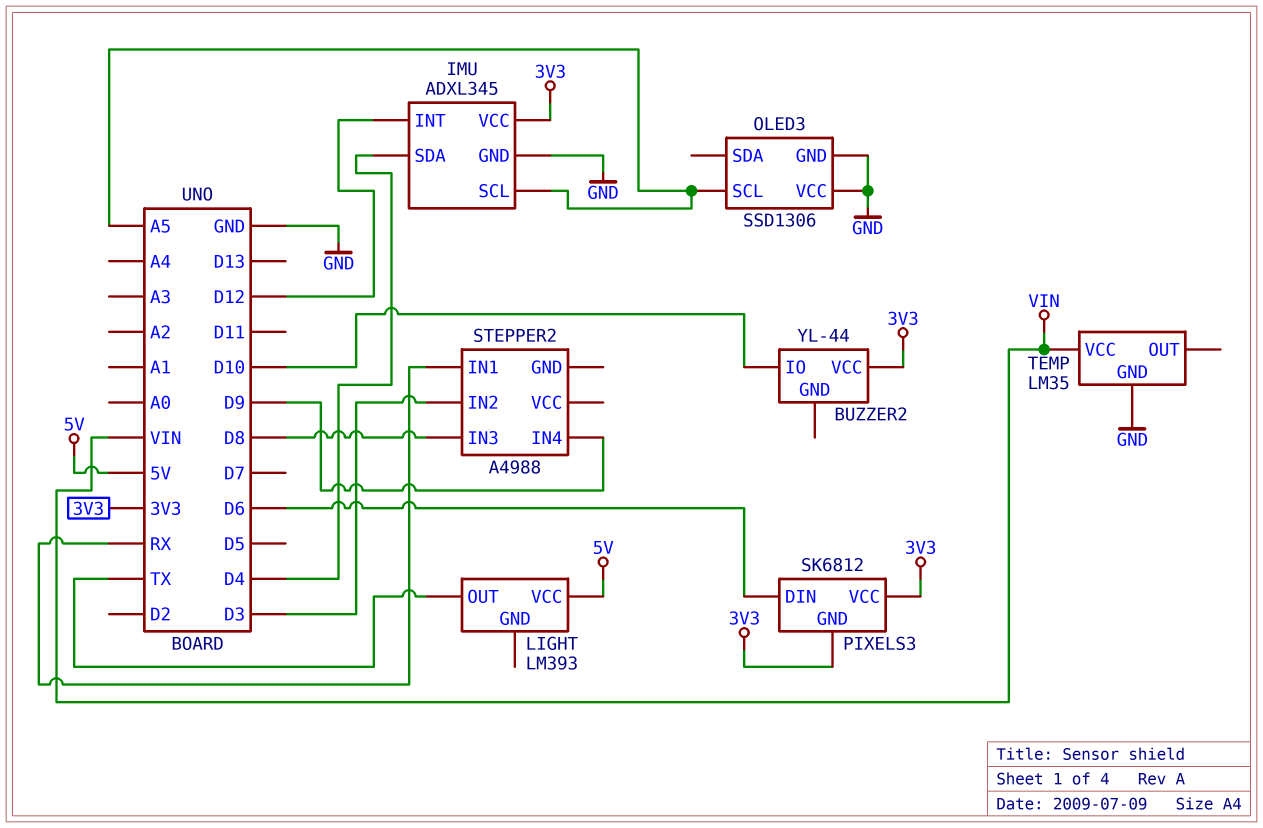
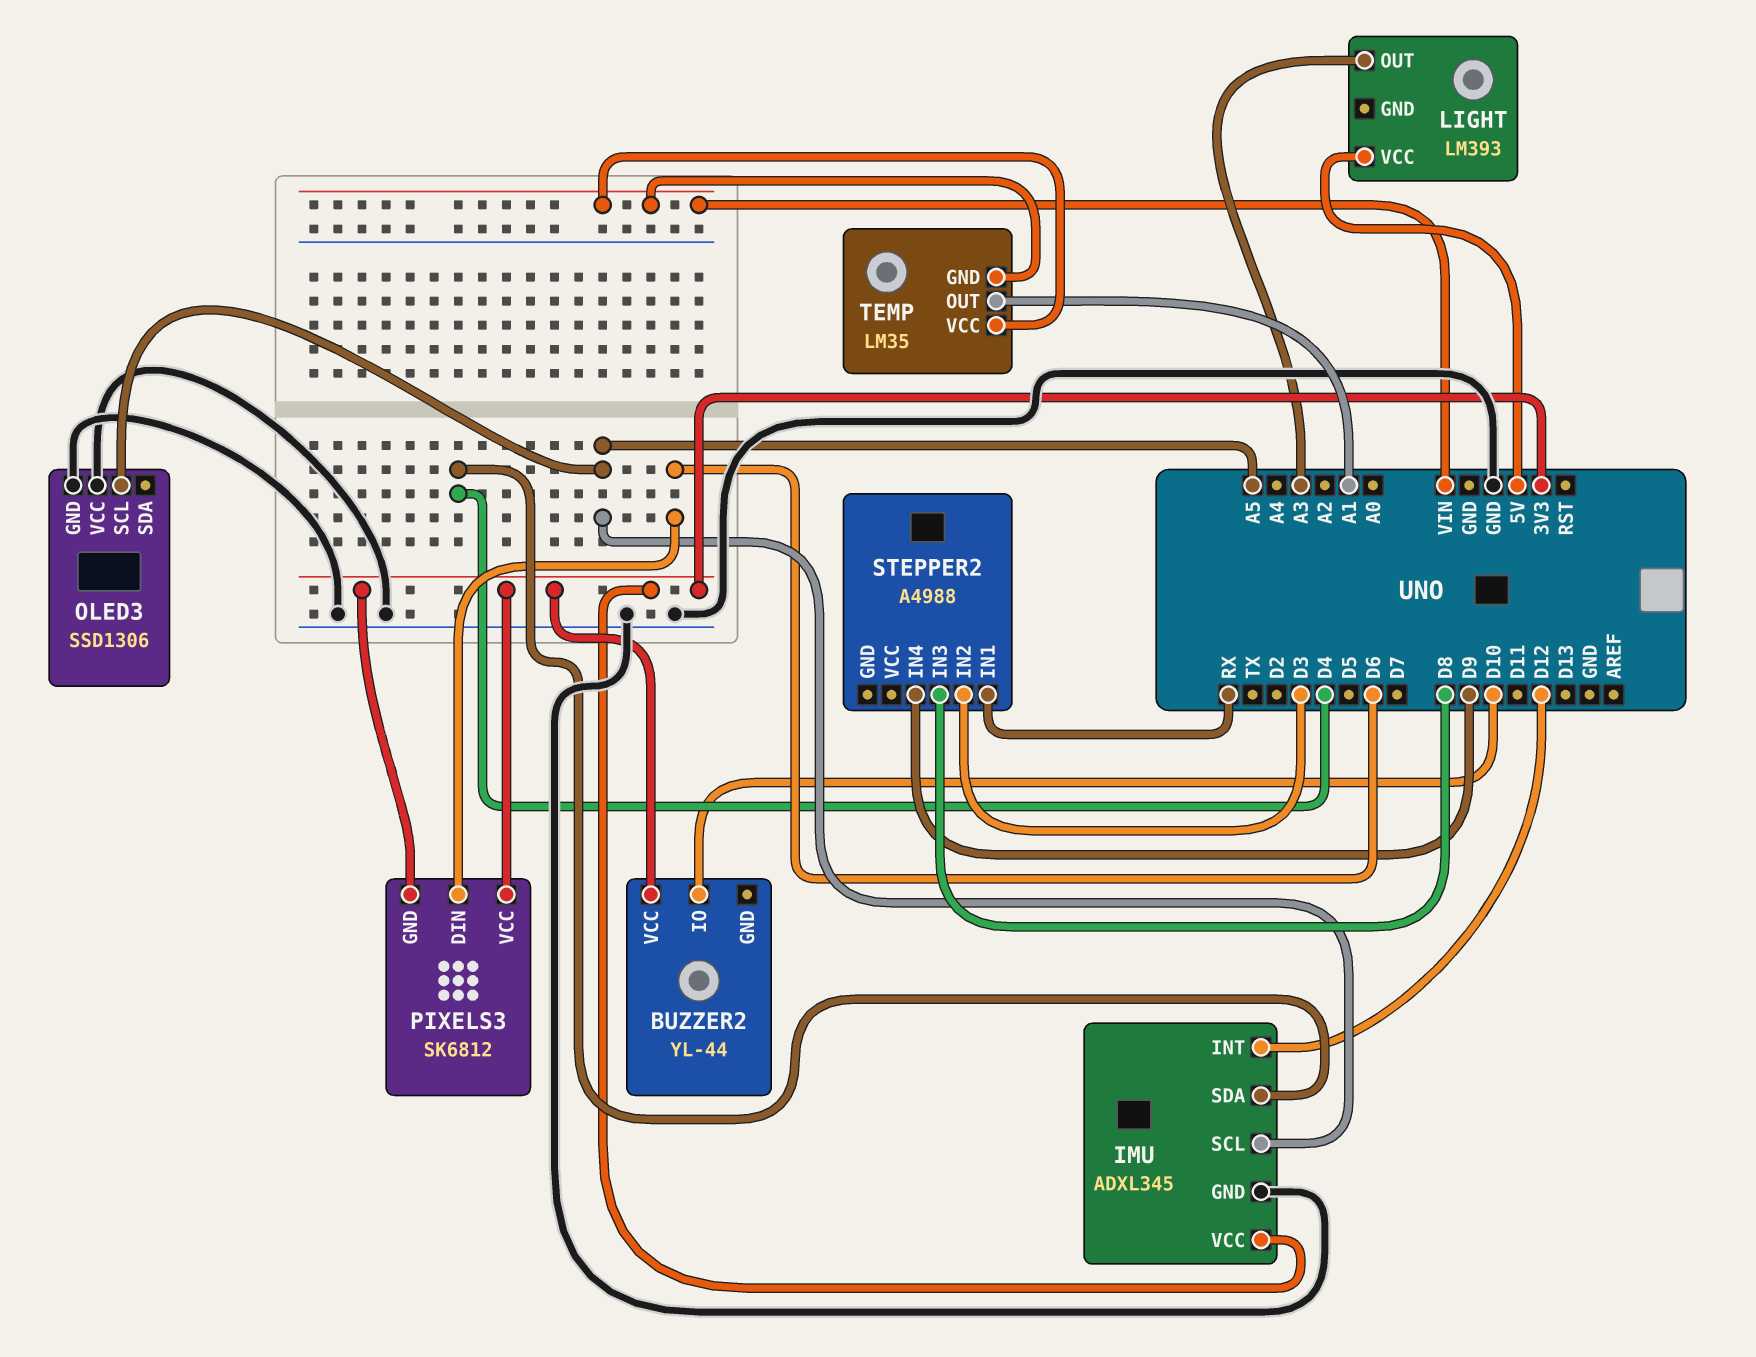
LIGHT pin OUT: TX -> A3
TEMP pin GND: GND -> VIN
TEMP pin OUT: none -> A1

